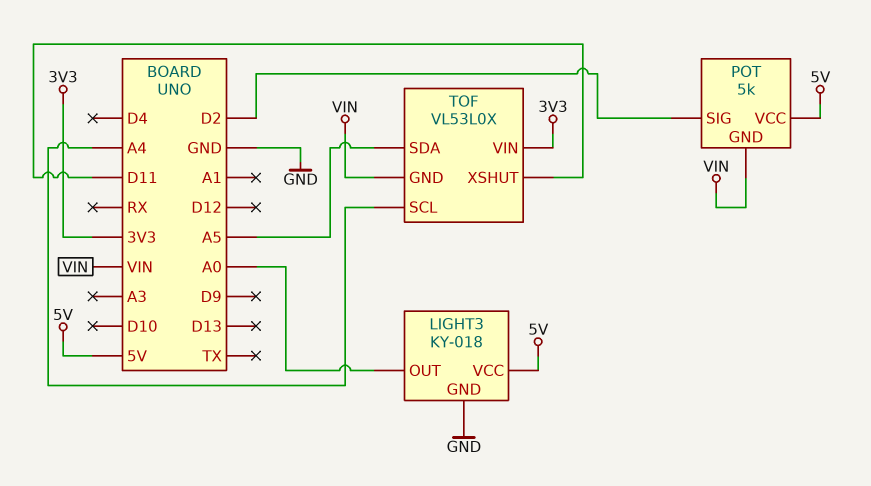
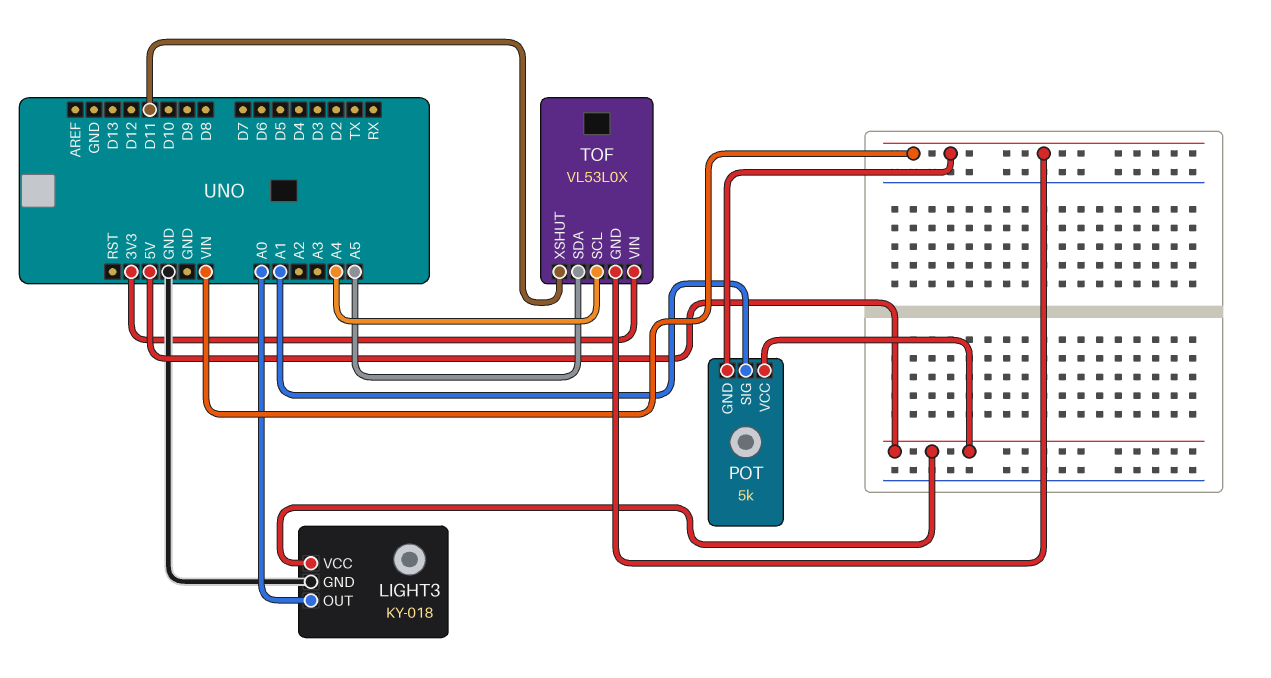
POT pin SIG: D2 -> A1

